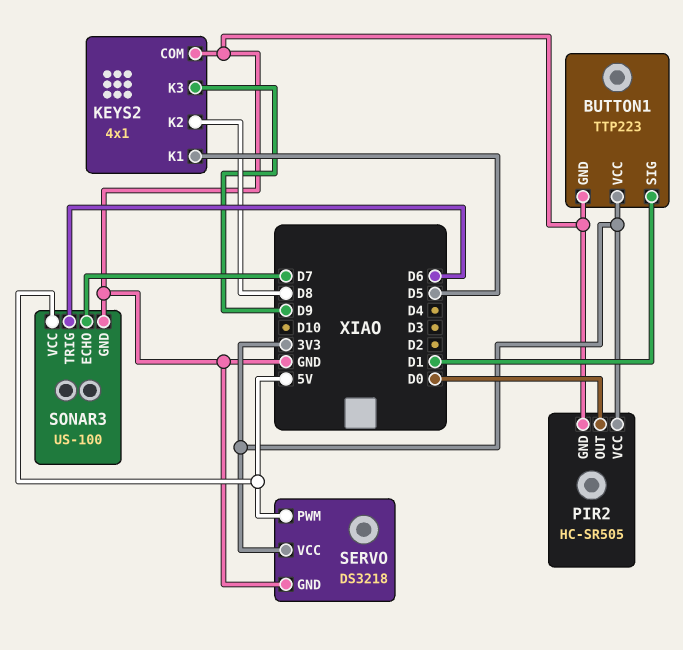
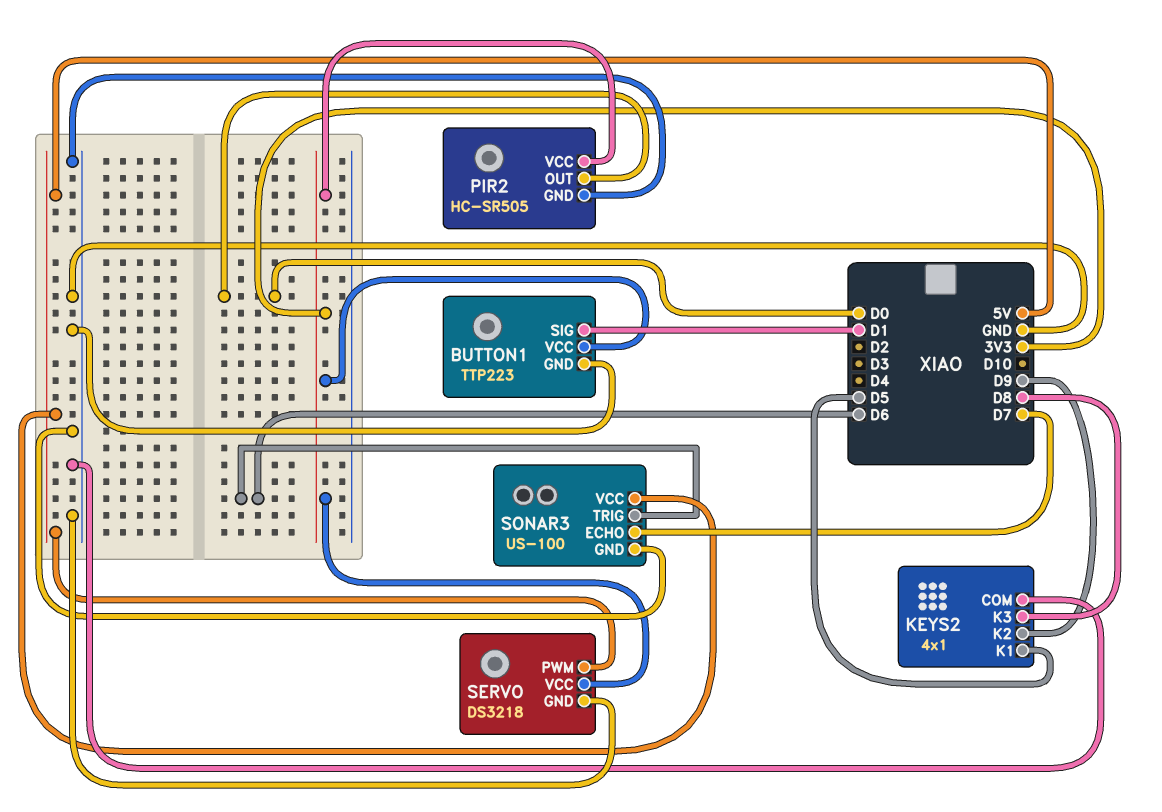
KEYS2 pin K2: D8 -> D9
KEYS2 pin K3: D9 -> D8

